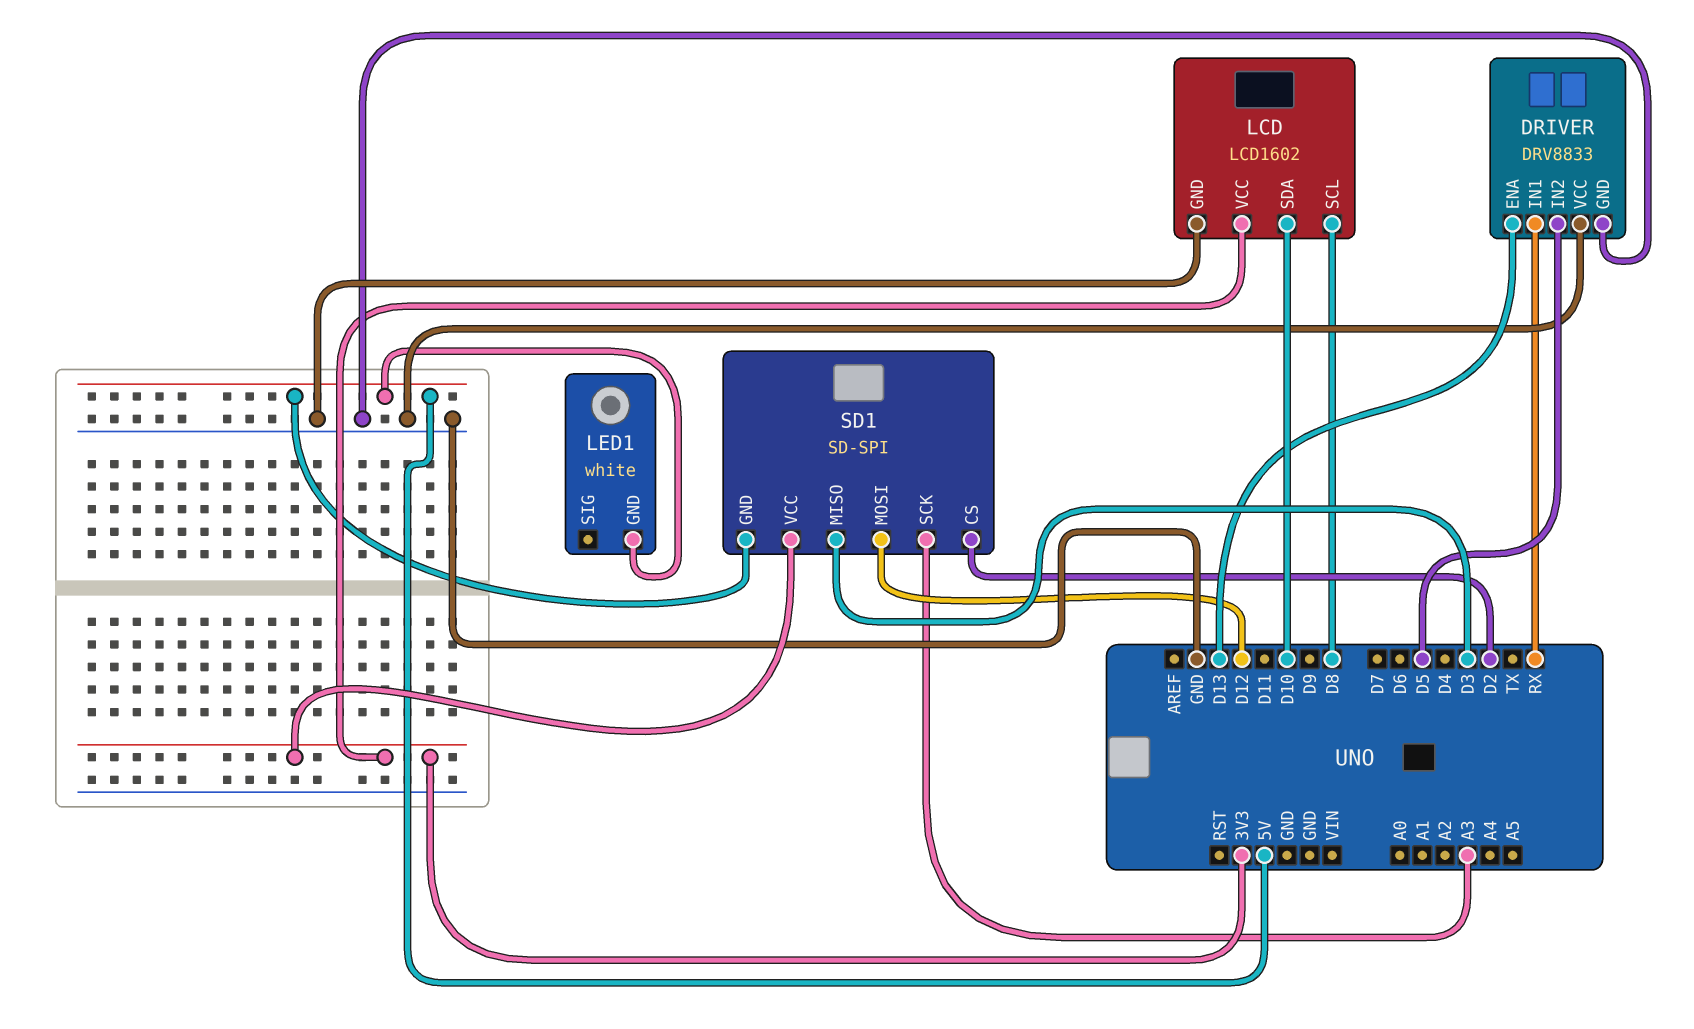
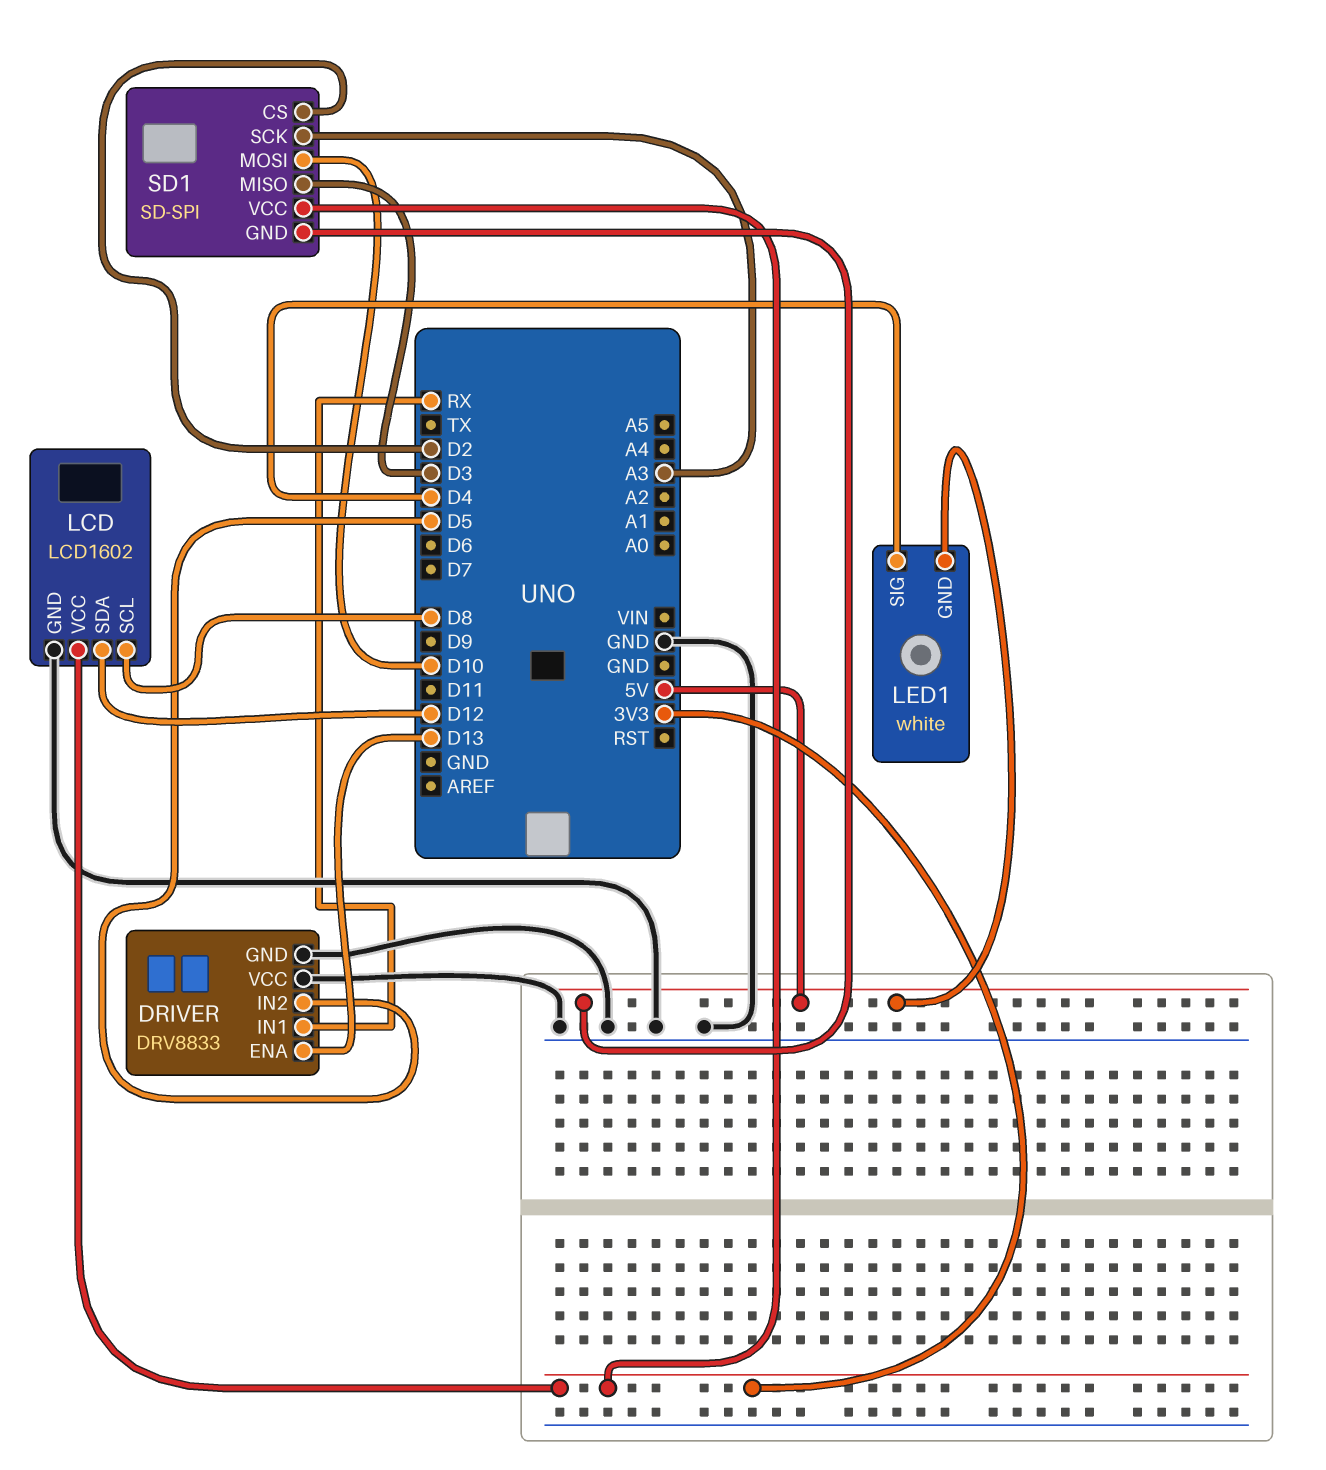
LCD pin SDA: D10 -> D12
LED1 pin SIG: none -> D4
SD1 pin MOSI: D12 -> D10

